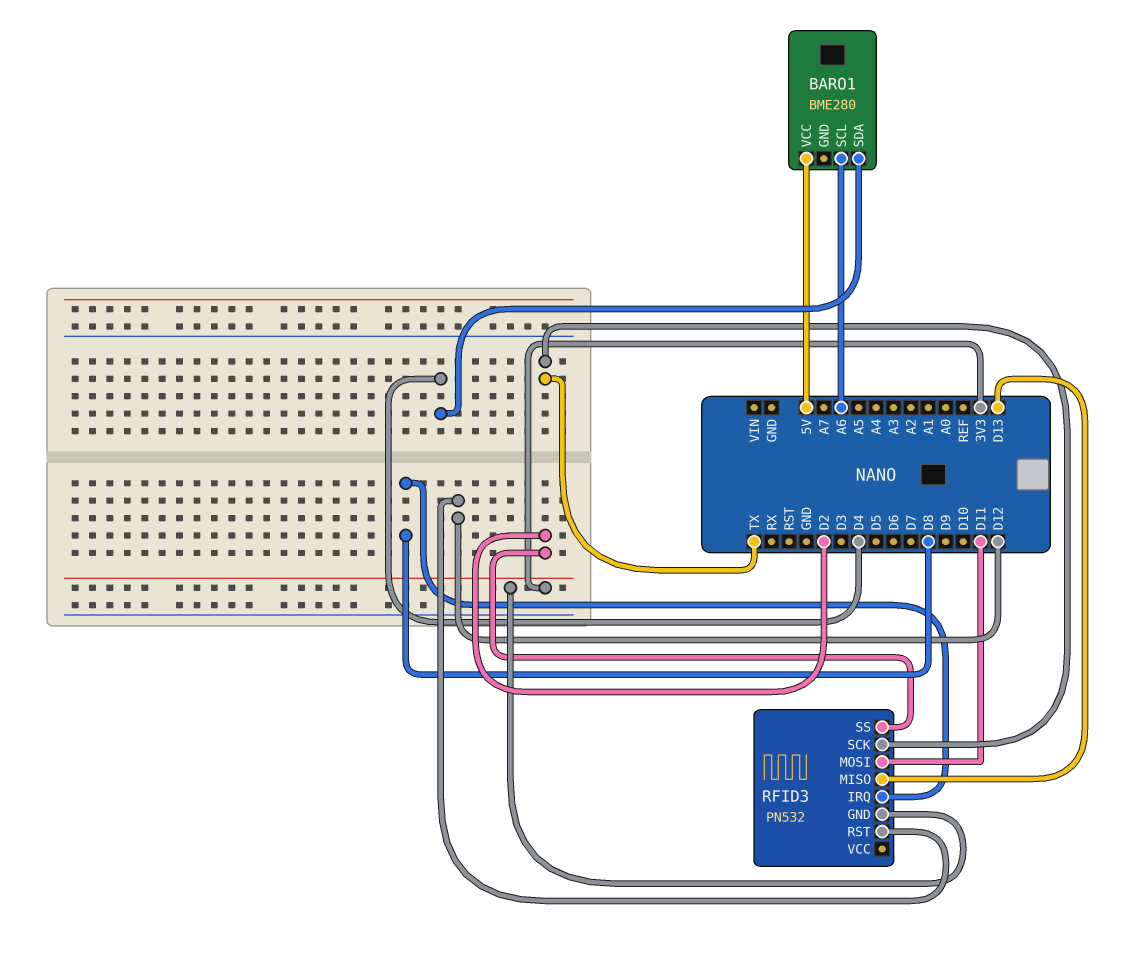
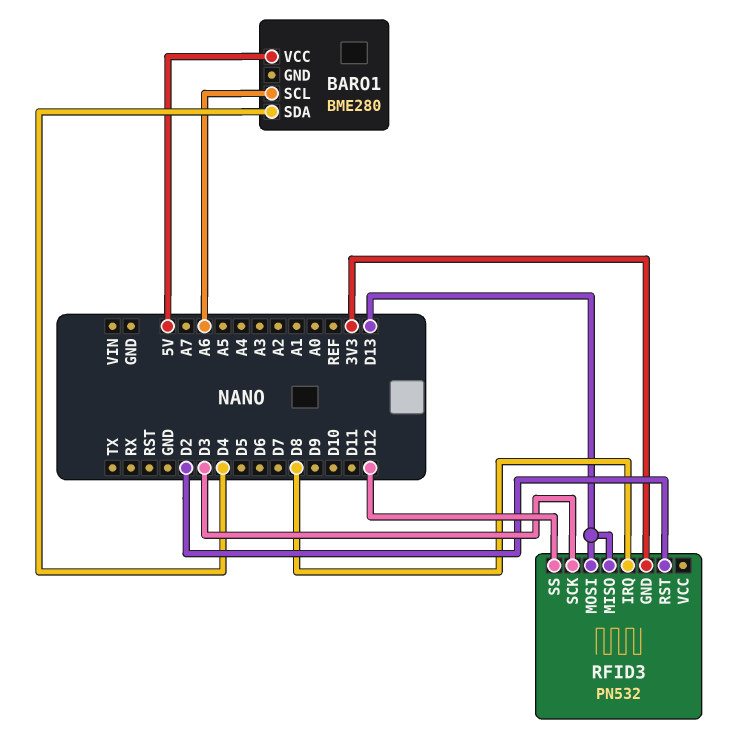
RFID3 pin MOSI: D11 -> D13
RFID3 pin RST: D12 -> D2
RFID3 pin SCK: TX -> D3
RFID3 pin SS: D2 -> D12

